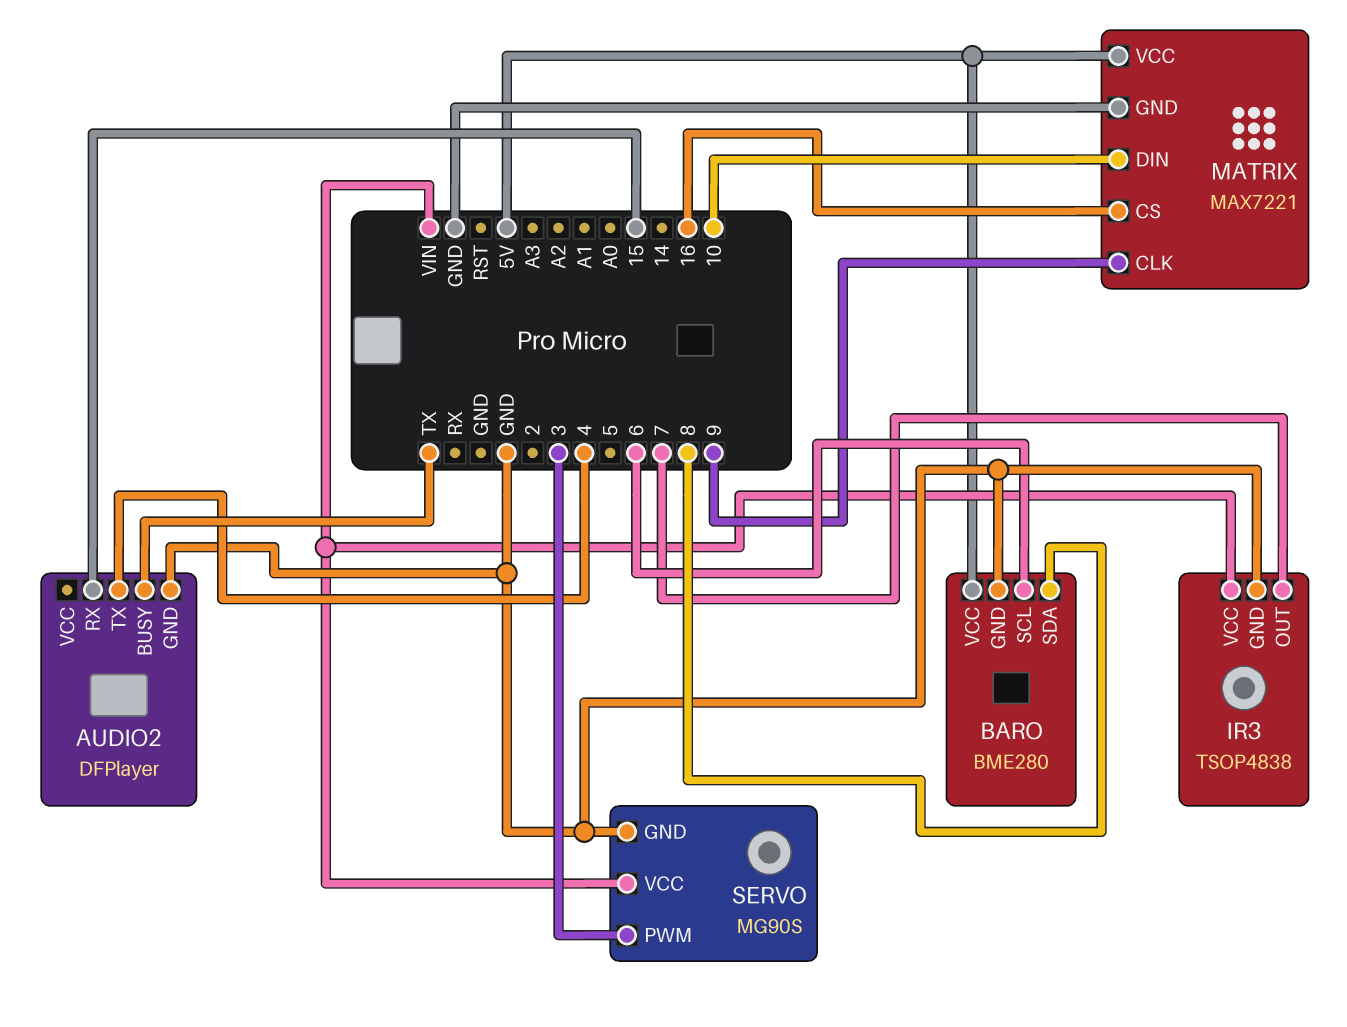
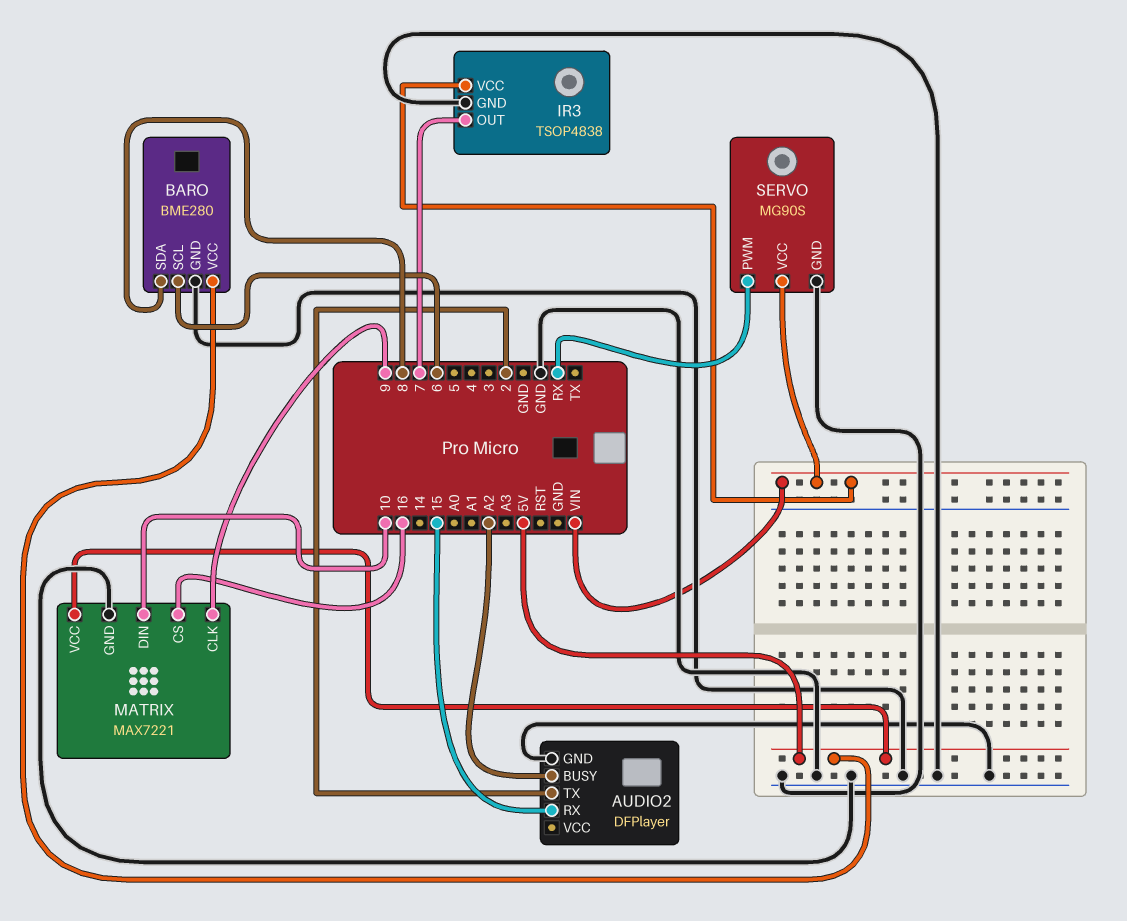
AUDIO2 pin BUSY: TX -> A2
AUDIO2 pin TX: 4 -> 2
SERVO pin PWM: 3 -> RX

